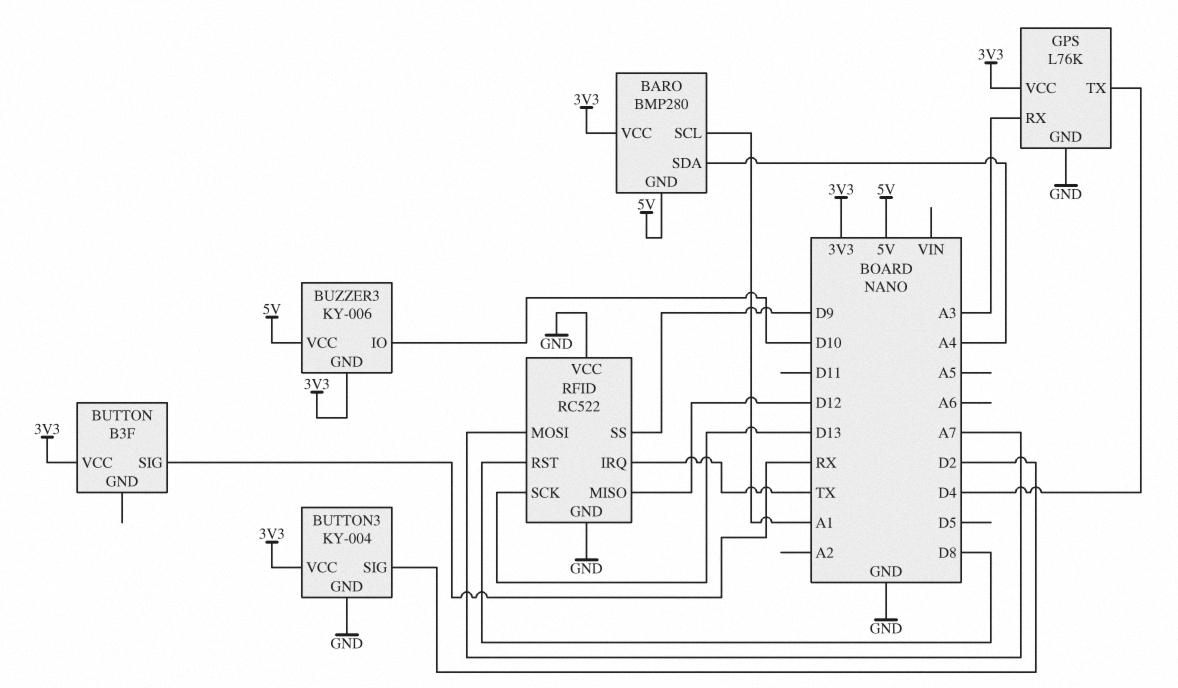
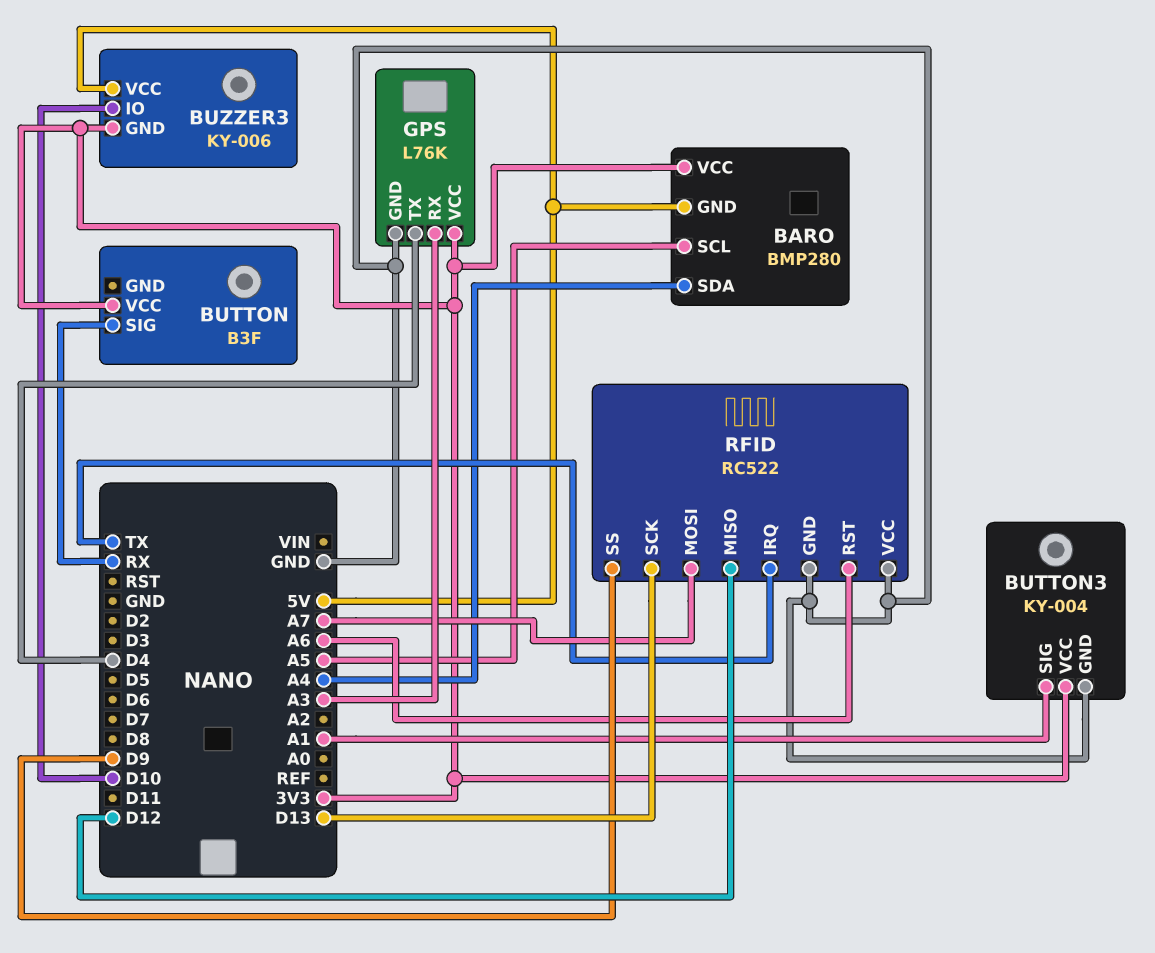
BARO pin SCL: A1 -> A5
BUTTON3 pin SIG: D2 -> A1
RFID pin RST: D8 -> A6

